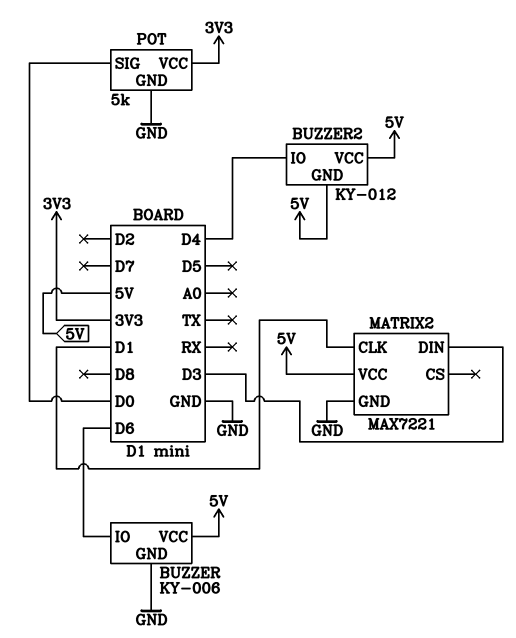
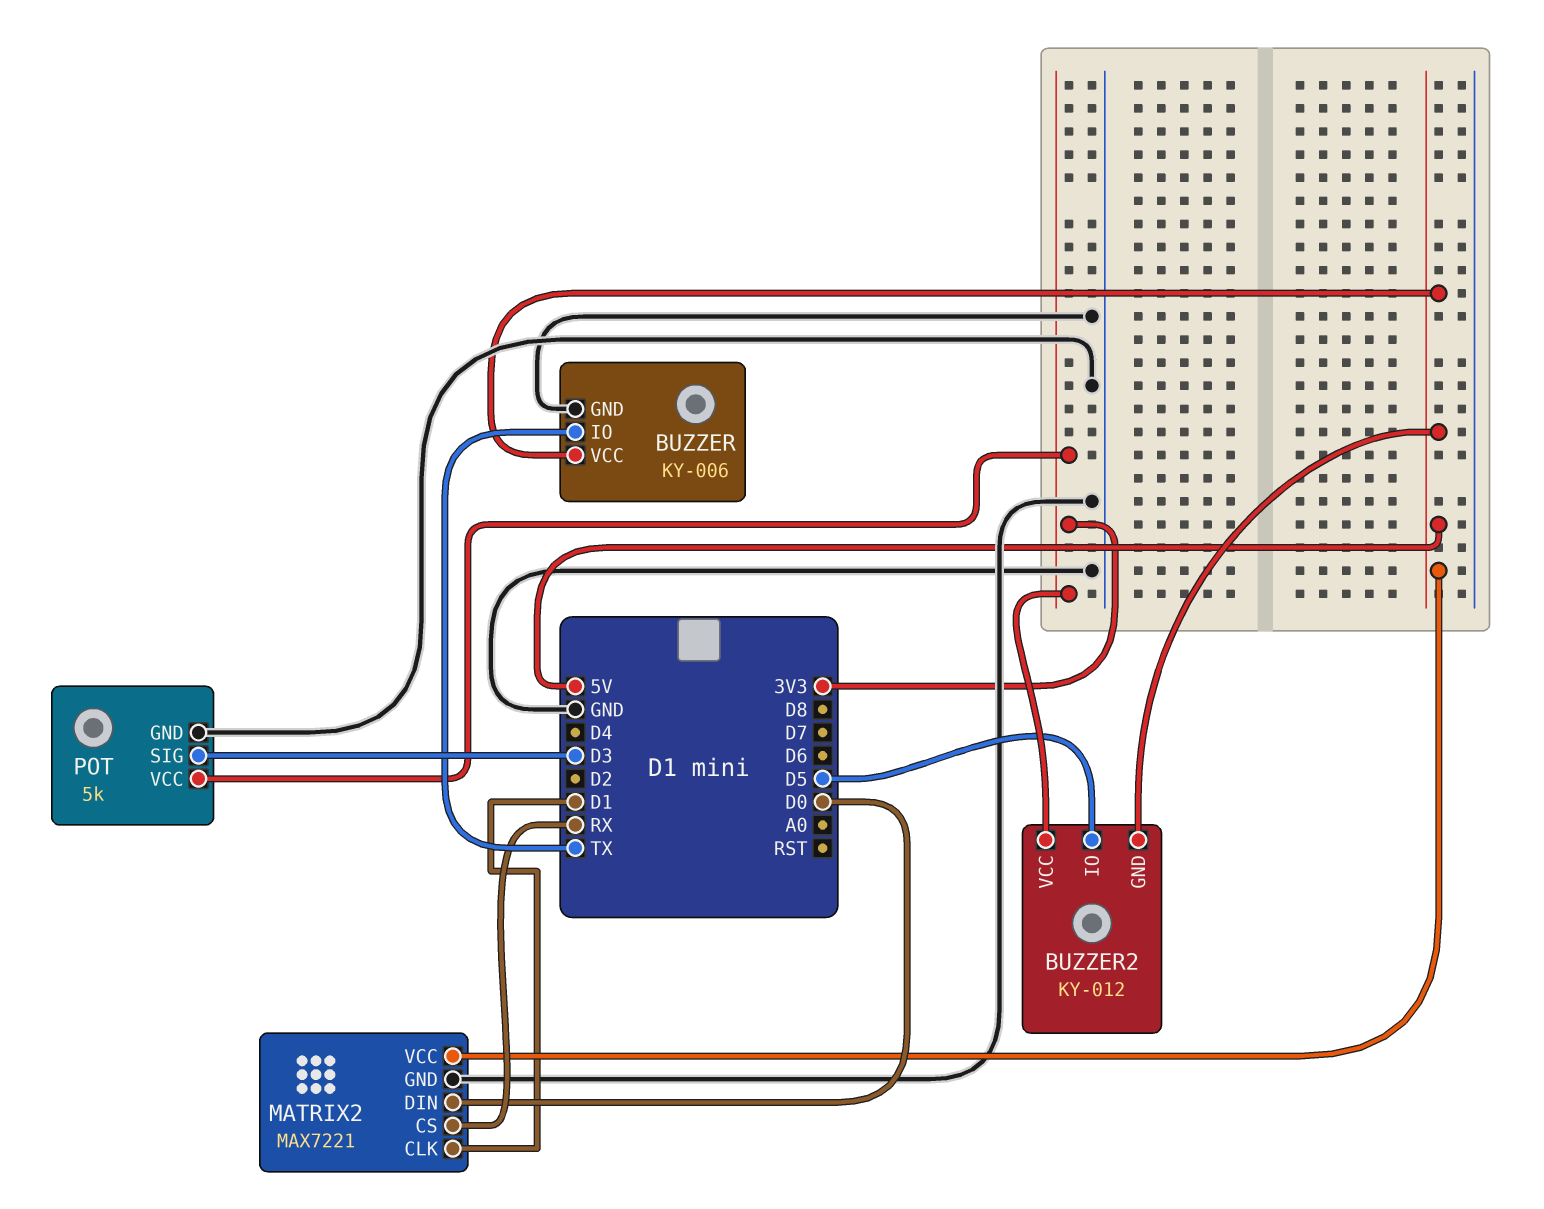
BUZZER pin IO: D6 -> TX
BUZZER2 pin IO: D4 -> D5
BUZZER2 pin VCC: 5V -> 3V3
MATRIX2 pin CS: none -> RX
MATRIX2 pin DIN: D3 -> D0
POT pin SIG: D0 -> D3

